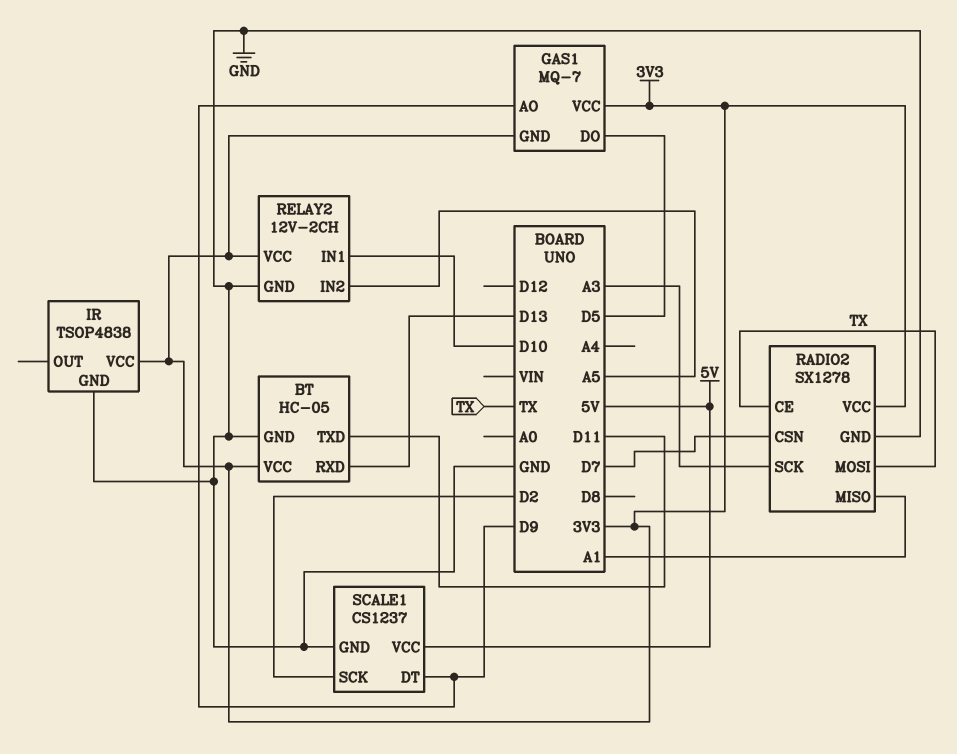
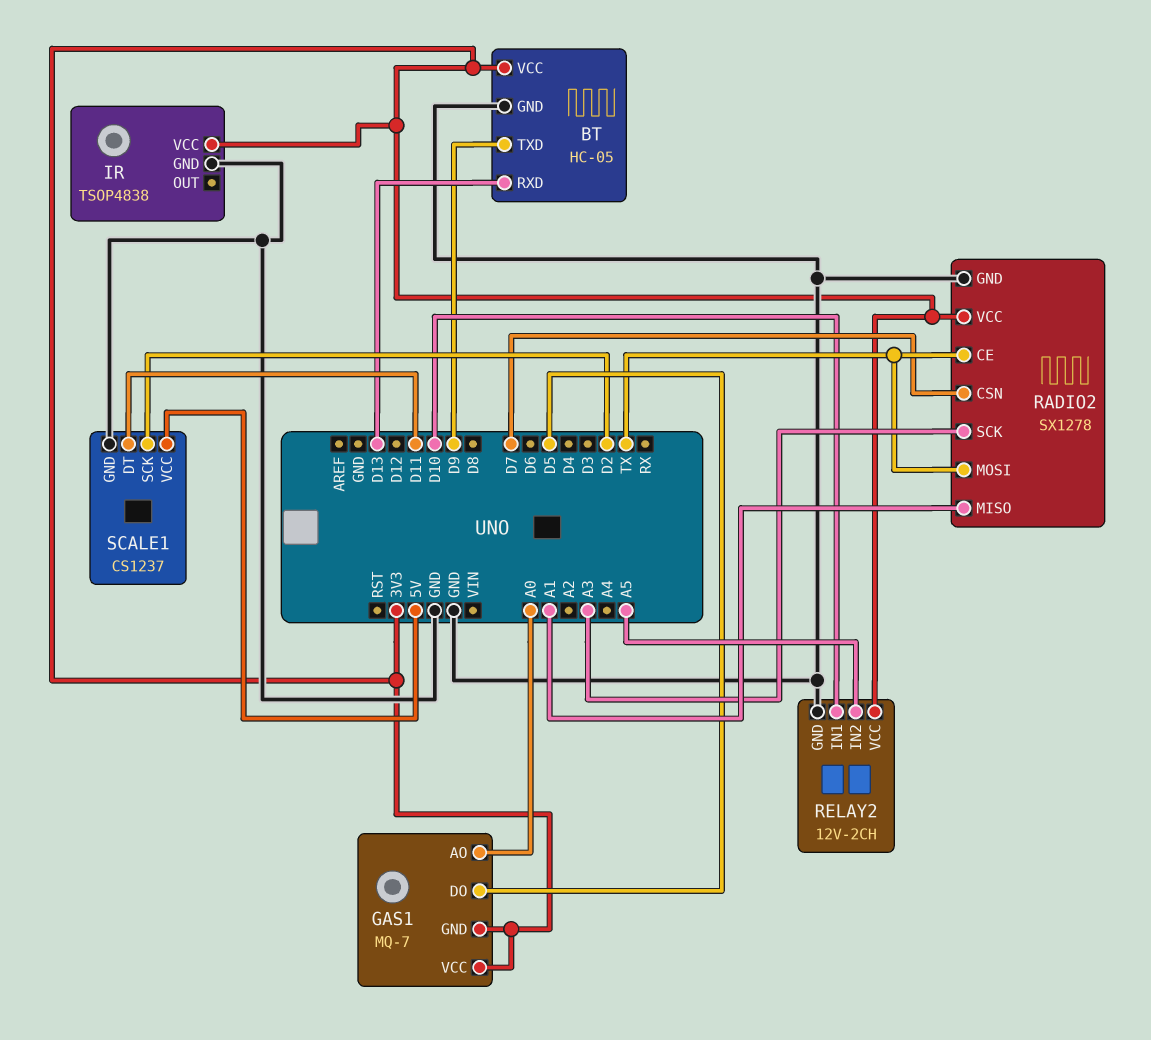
BT pin TXD: D11 -> D9
GAS1 pin AO: D9 -> A0
SCALE1 pin DT: D9 -> D11

